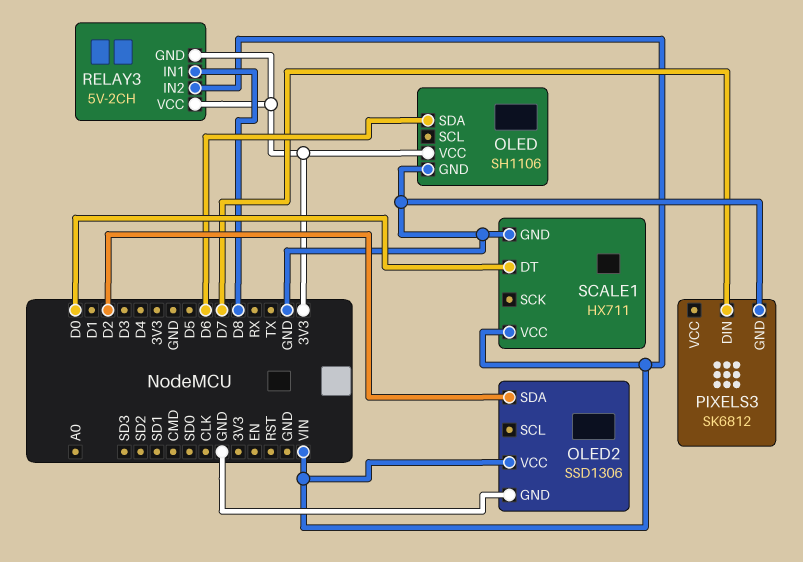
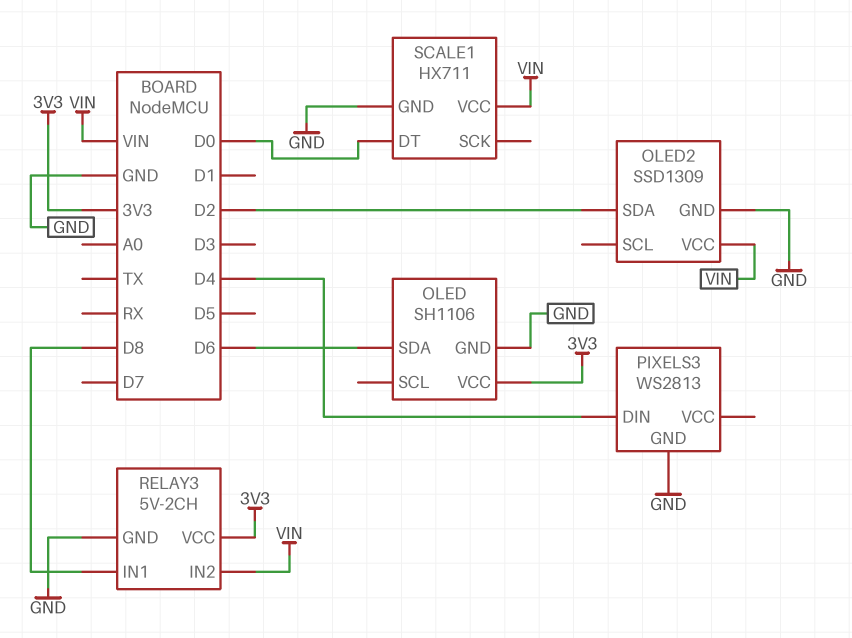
OLED2: SSD1306 -> SSD1309
PIXELS3: SK6812 -> WS2813
PIXELS3 pin DIN: D7 -> D4
RELAY3 pin GND: 3V3 -> GND

